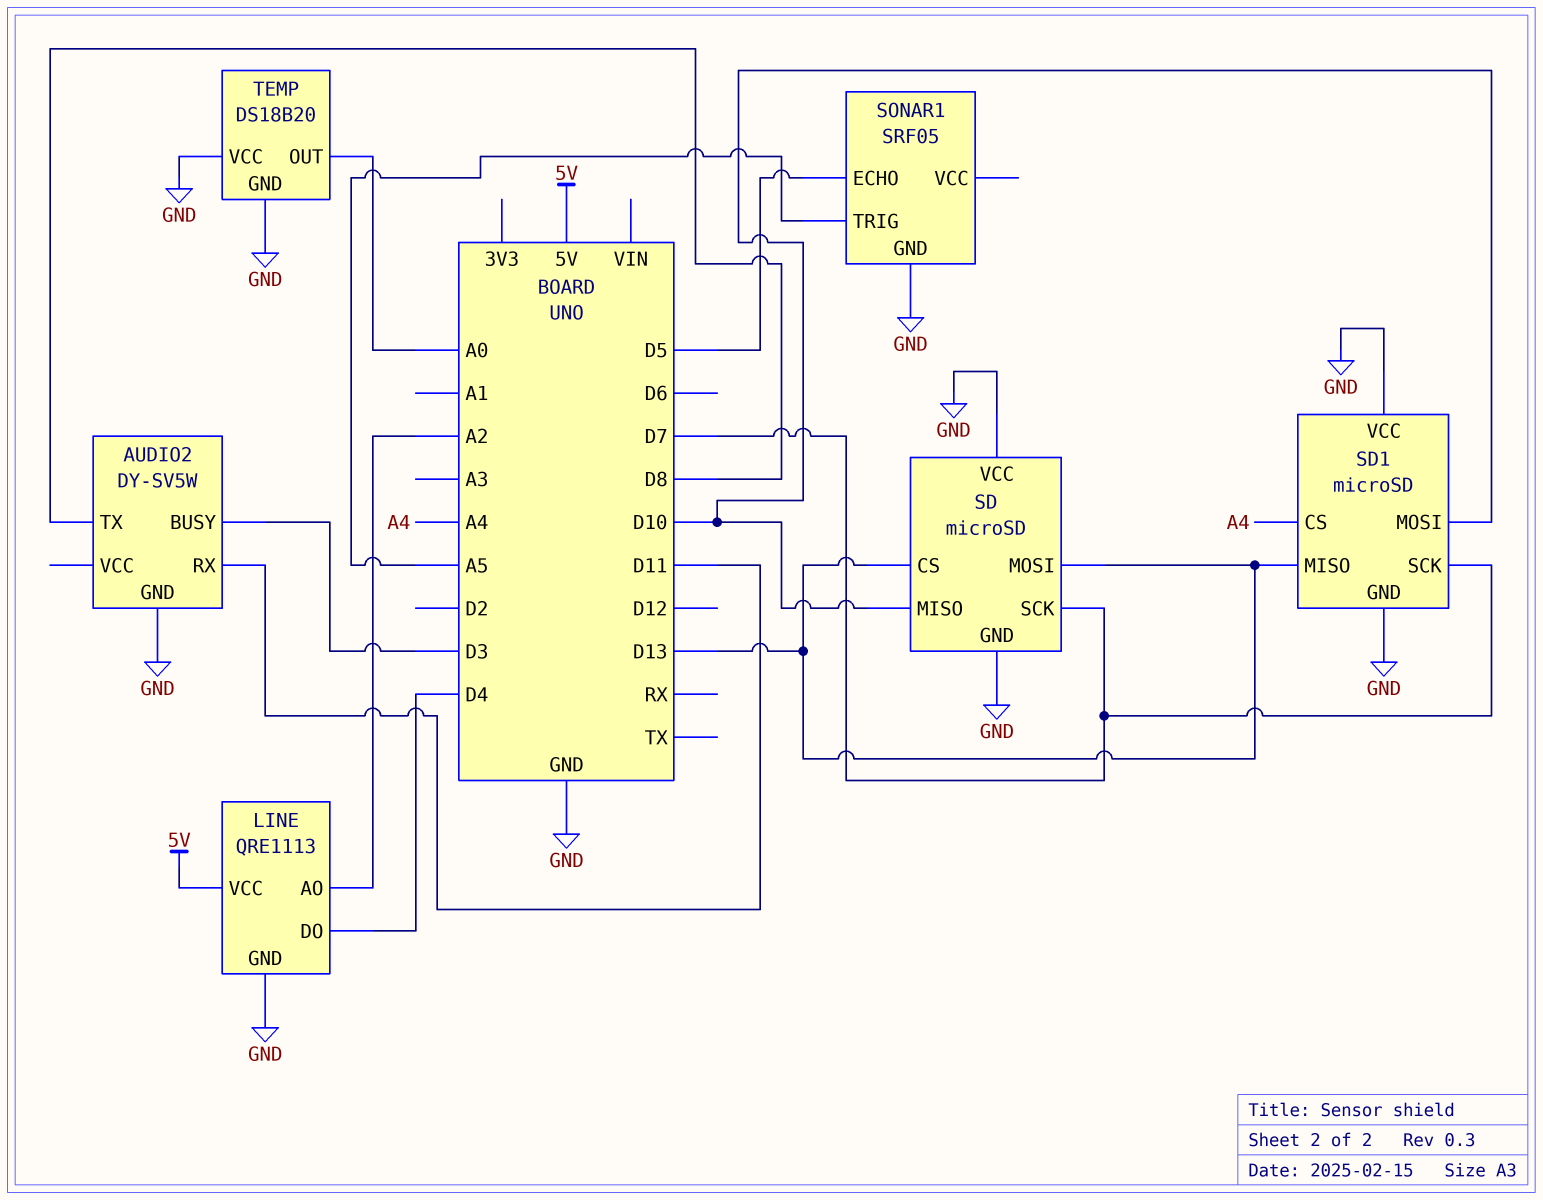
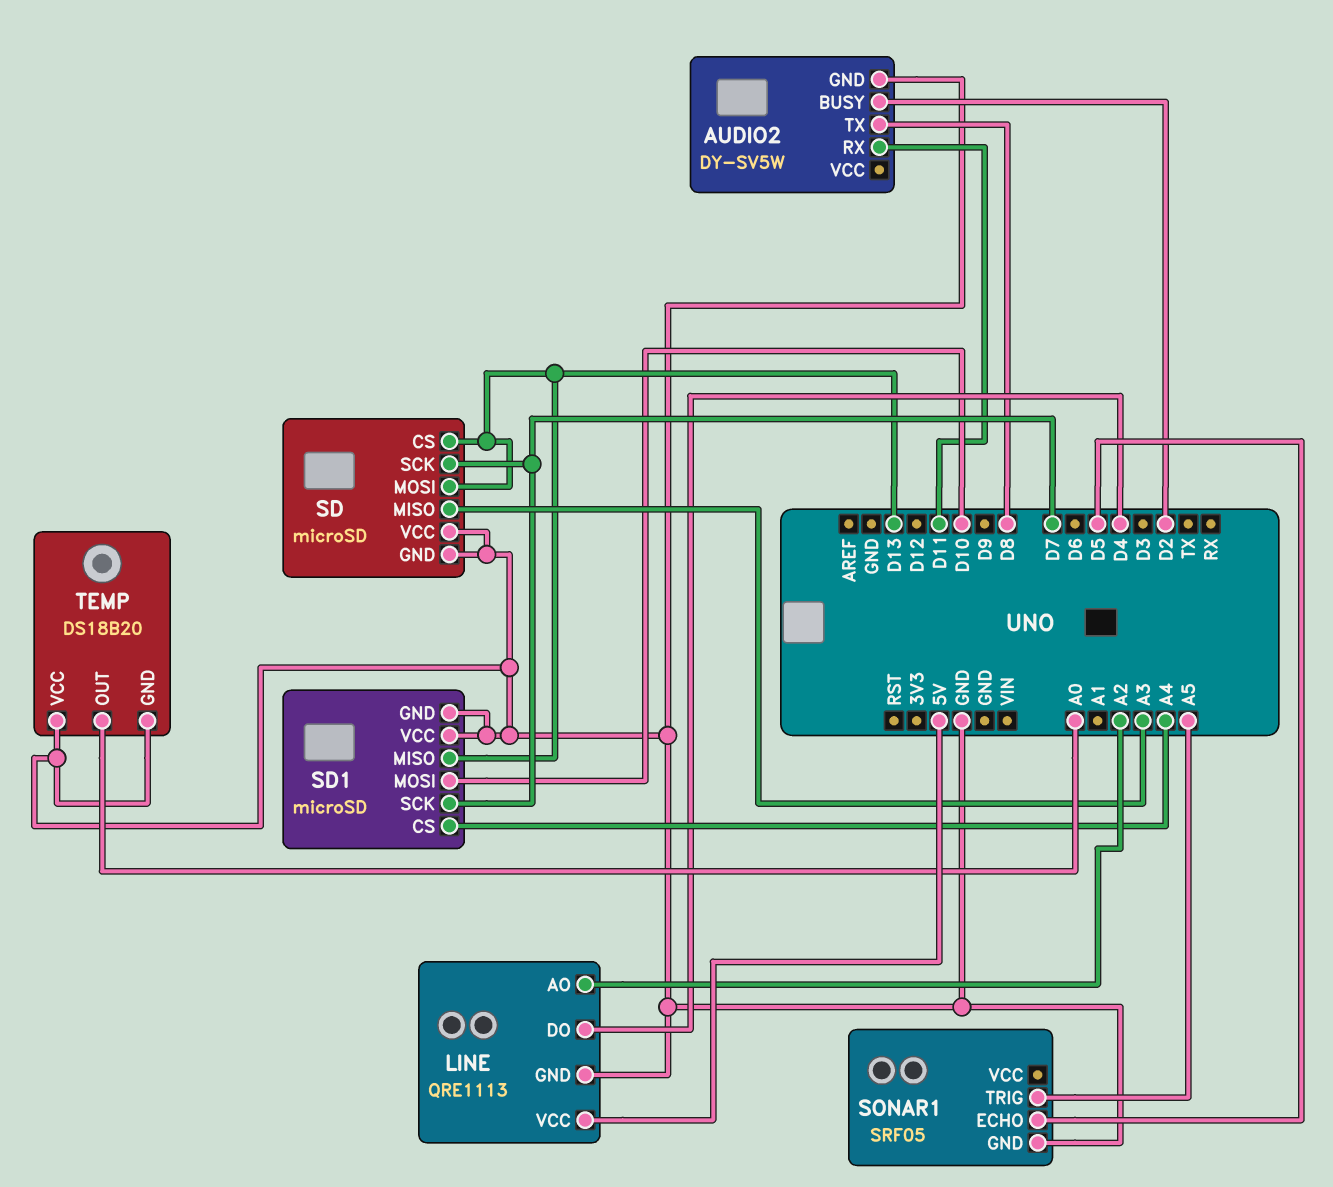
AUDIO2 pin BUSY: D3 -> D2
SD pin MISO: D10 -> A3

